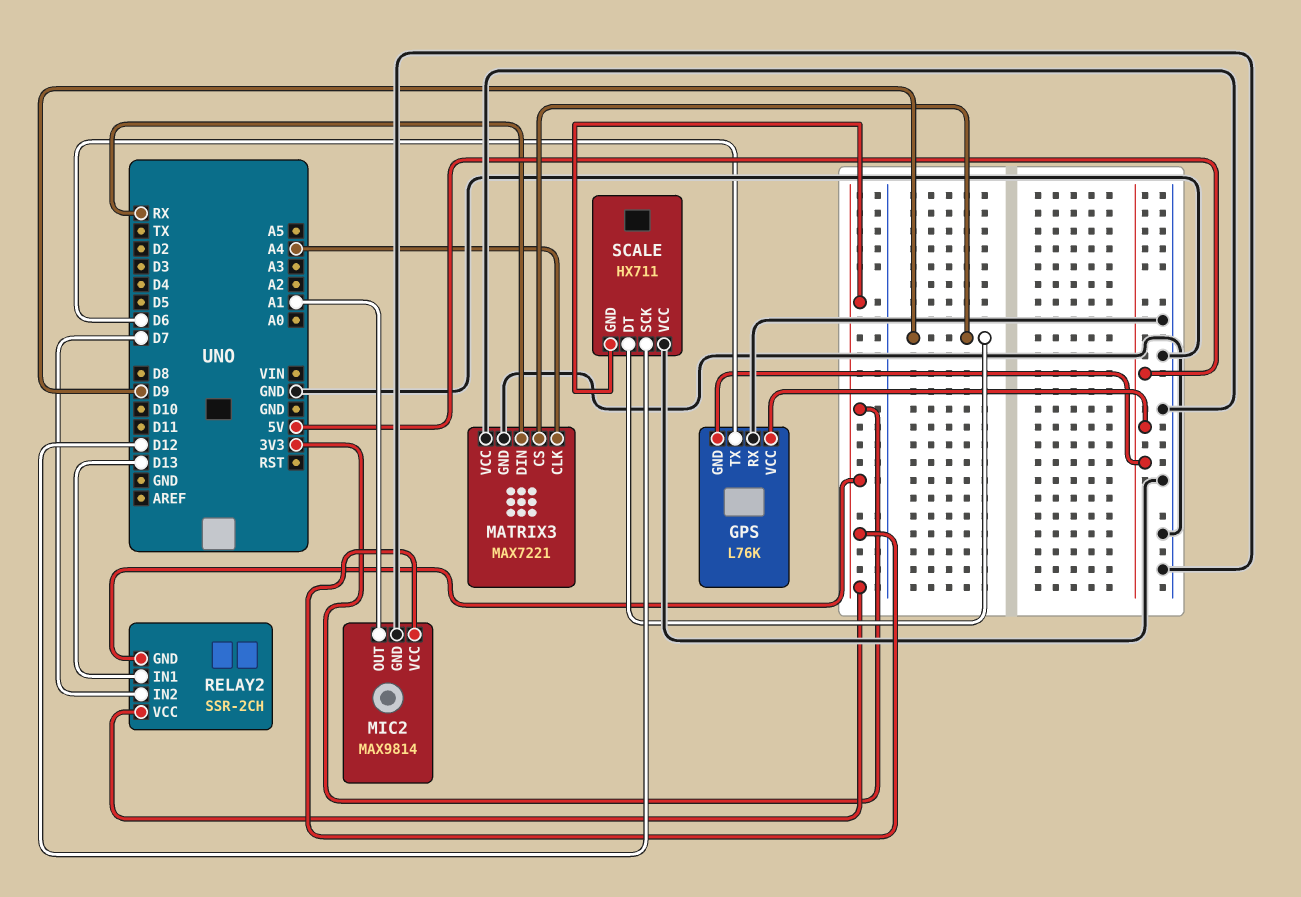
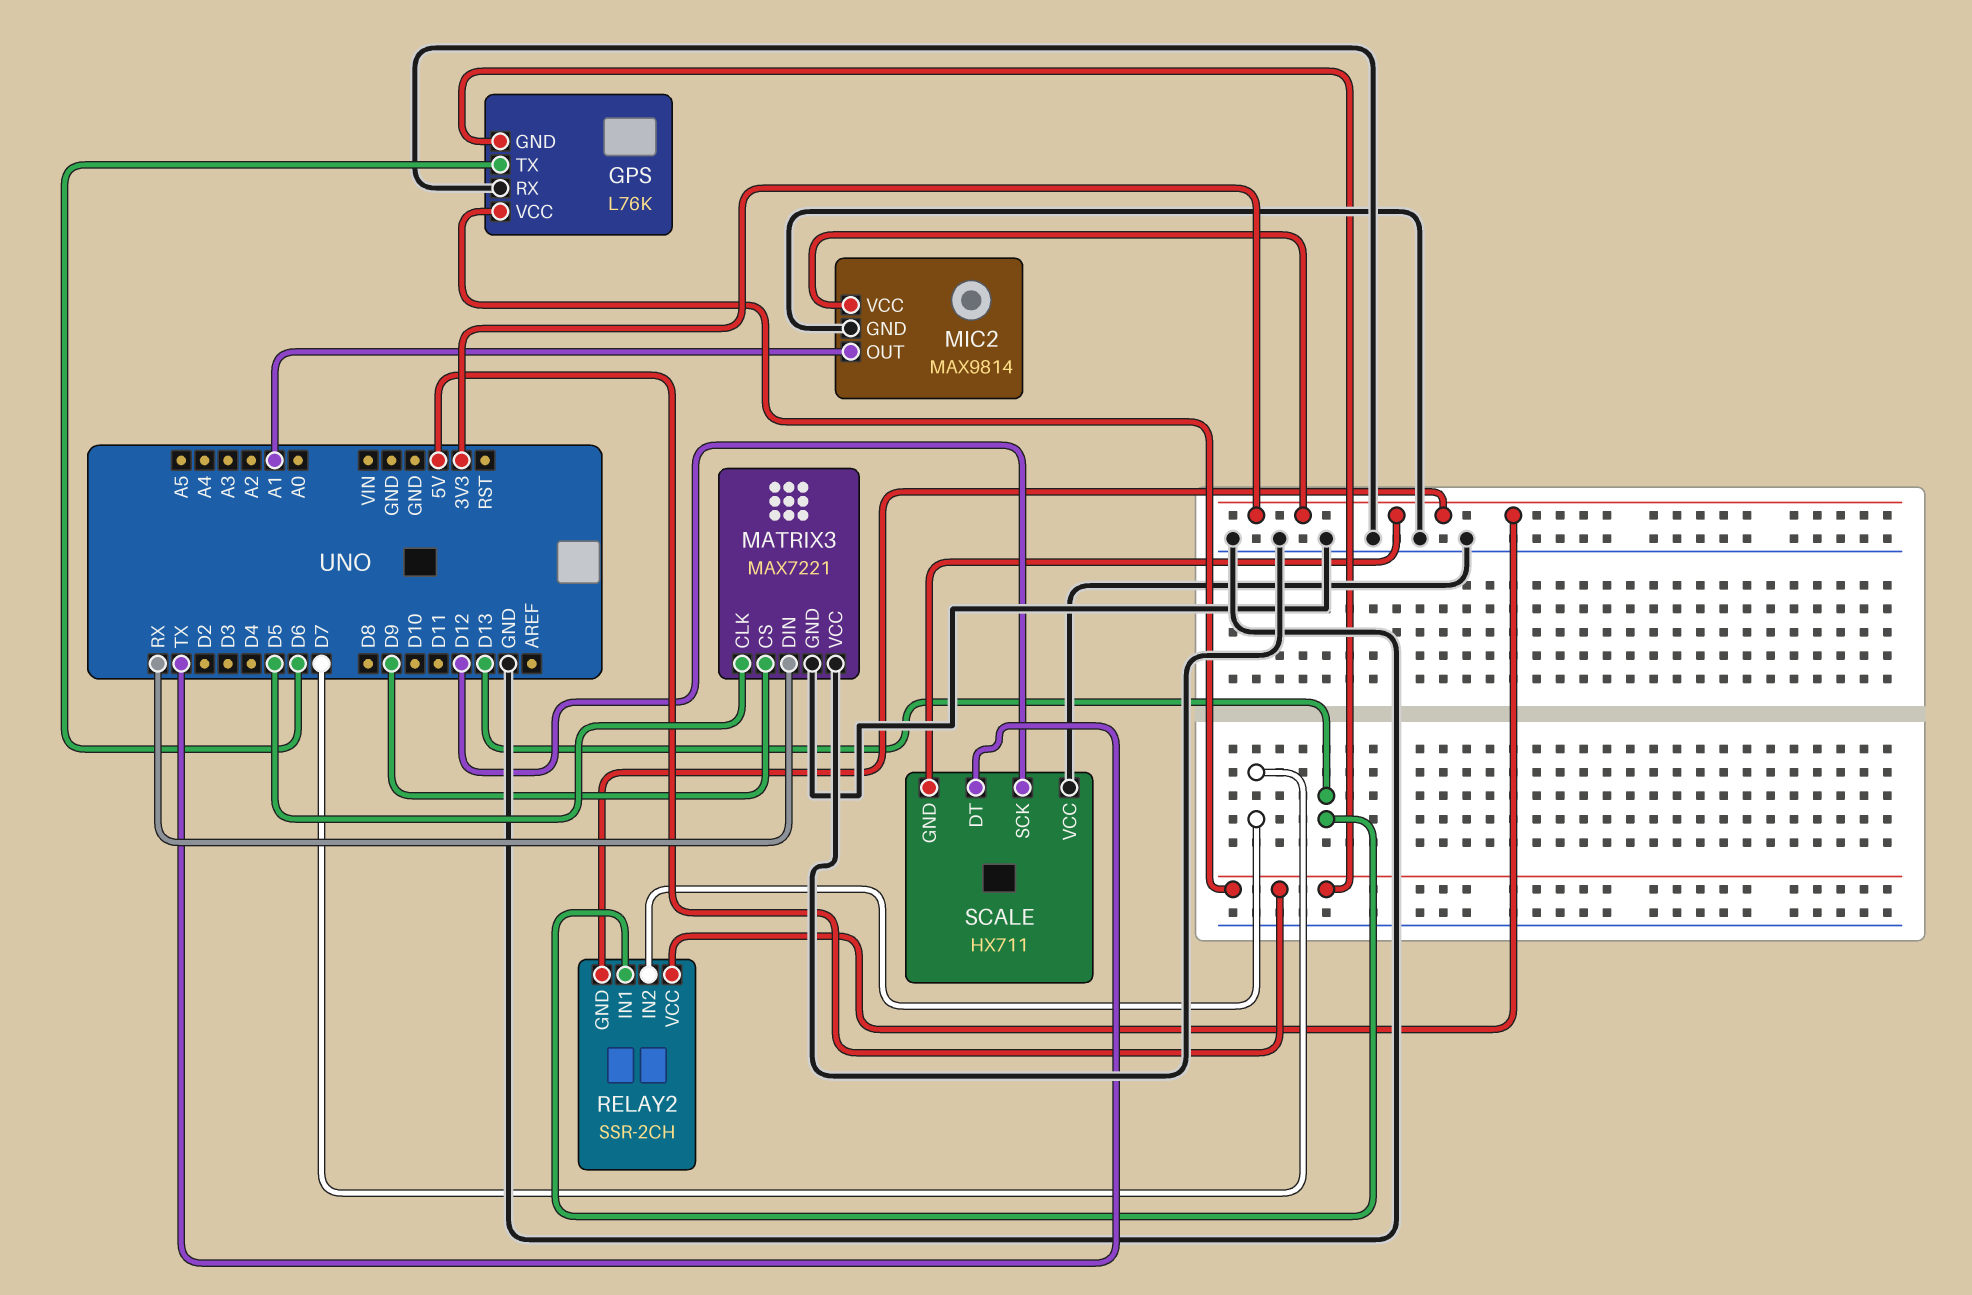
MATRIX3 pin CLK: A4 -> D5
SCALE pin DT: D9 -> TX

